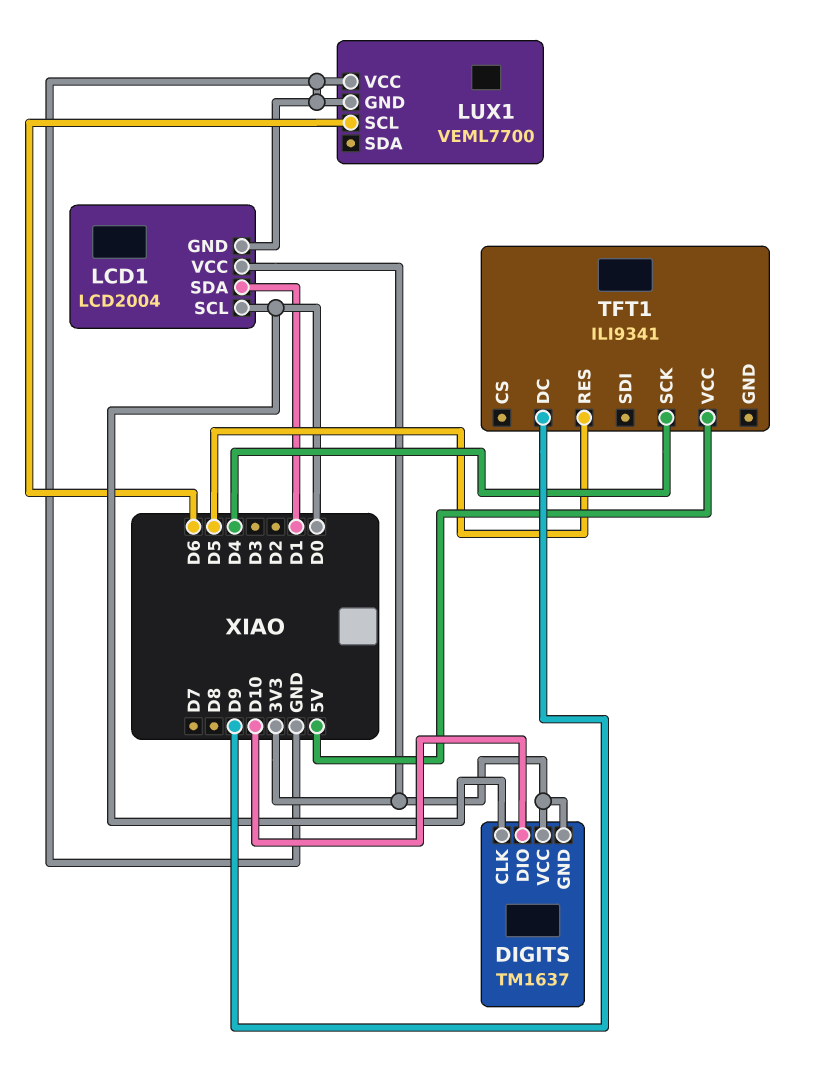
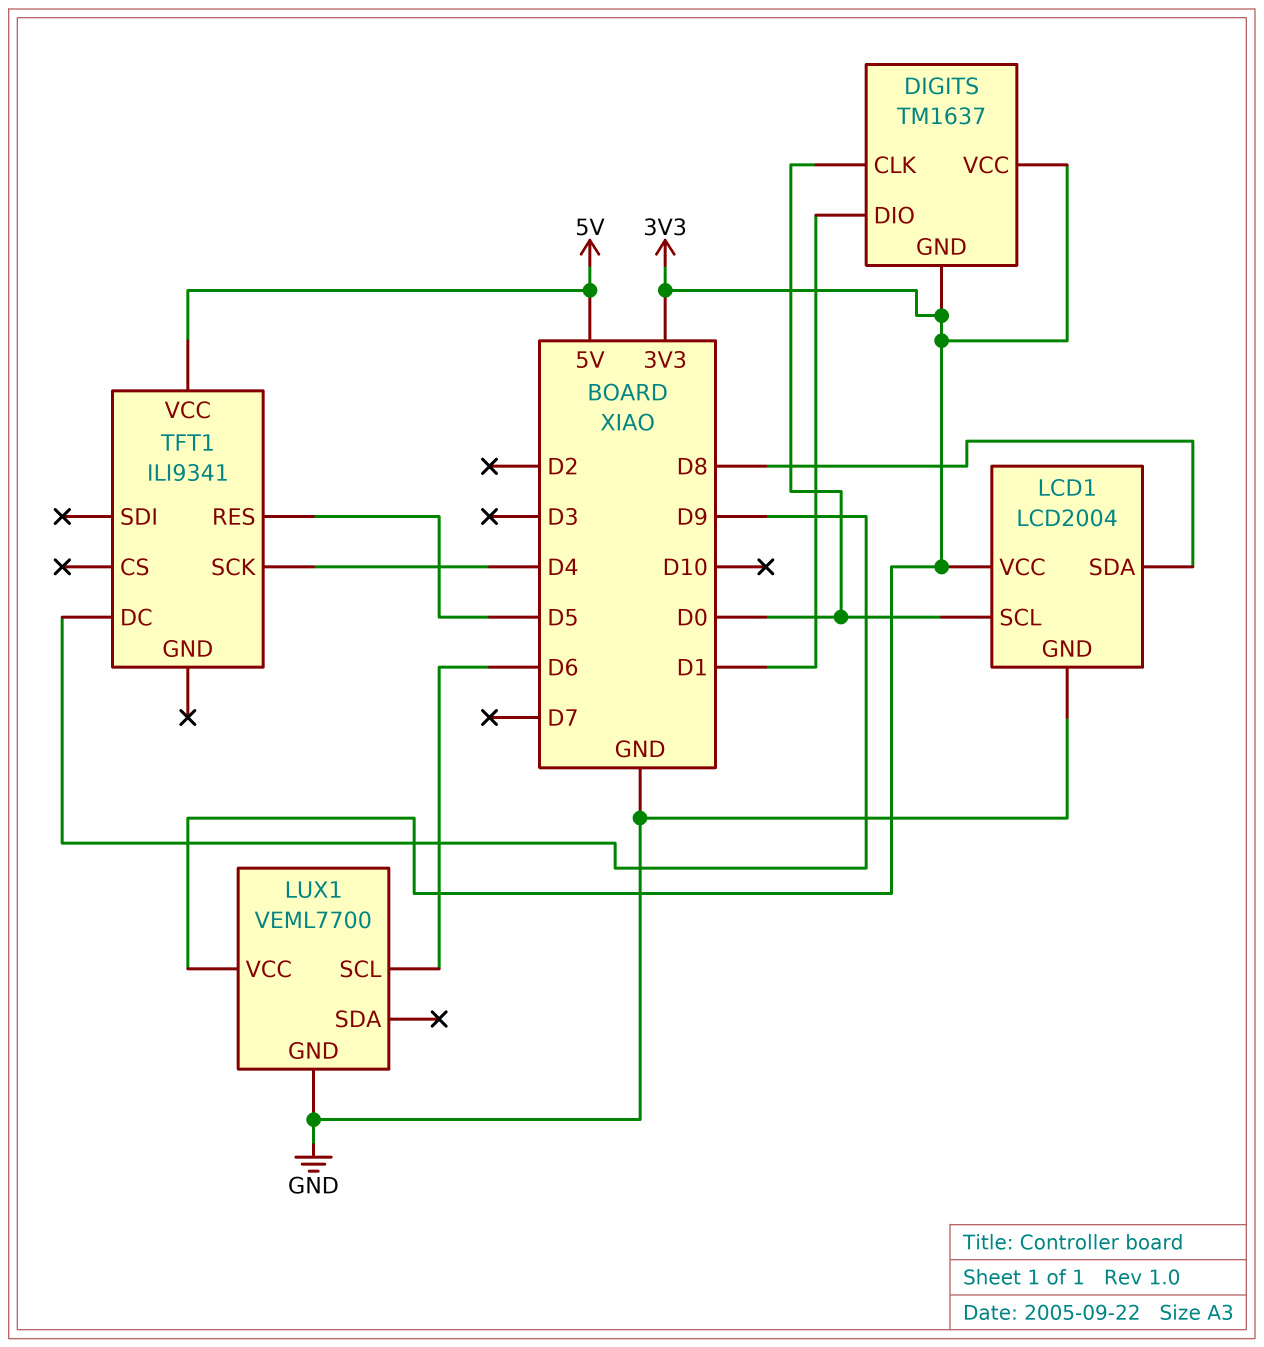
DIGITS pin DIO: D10 -> D1
LCD1 pin SDA: D1 -> D8
LUX1 pin VCC: GND -> 3V3

